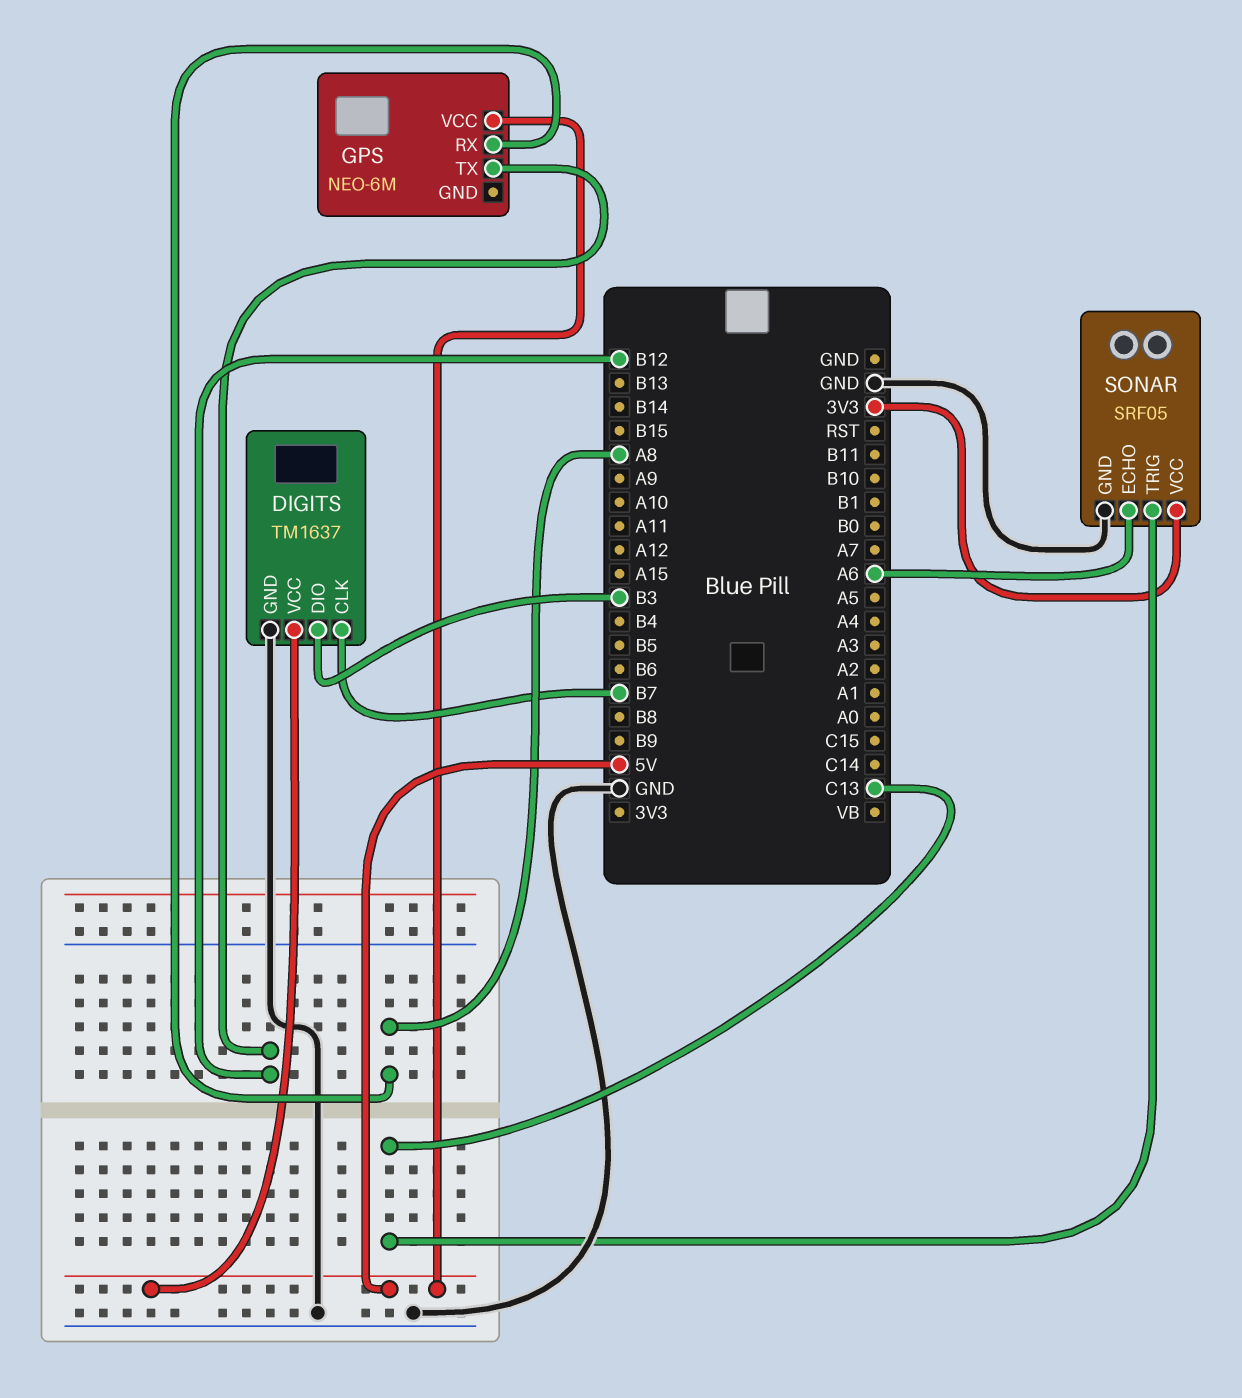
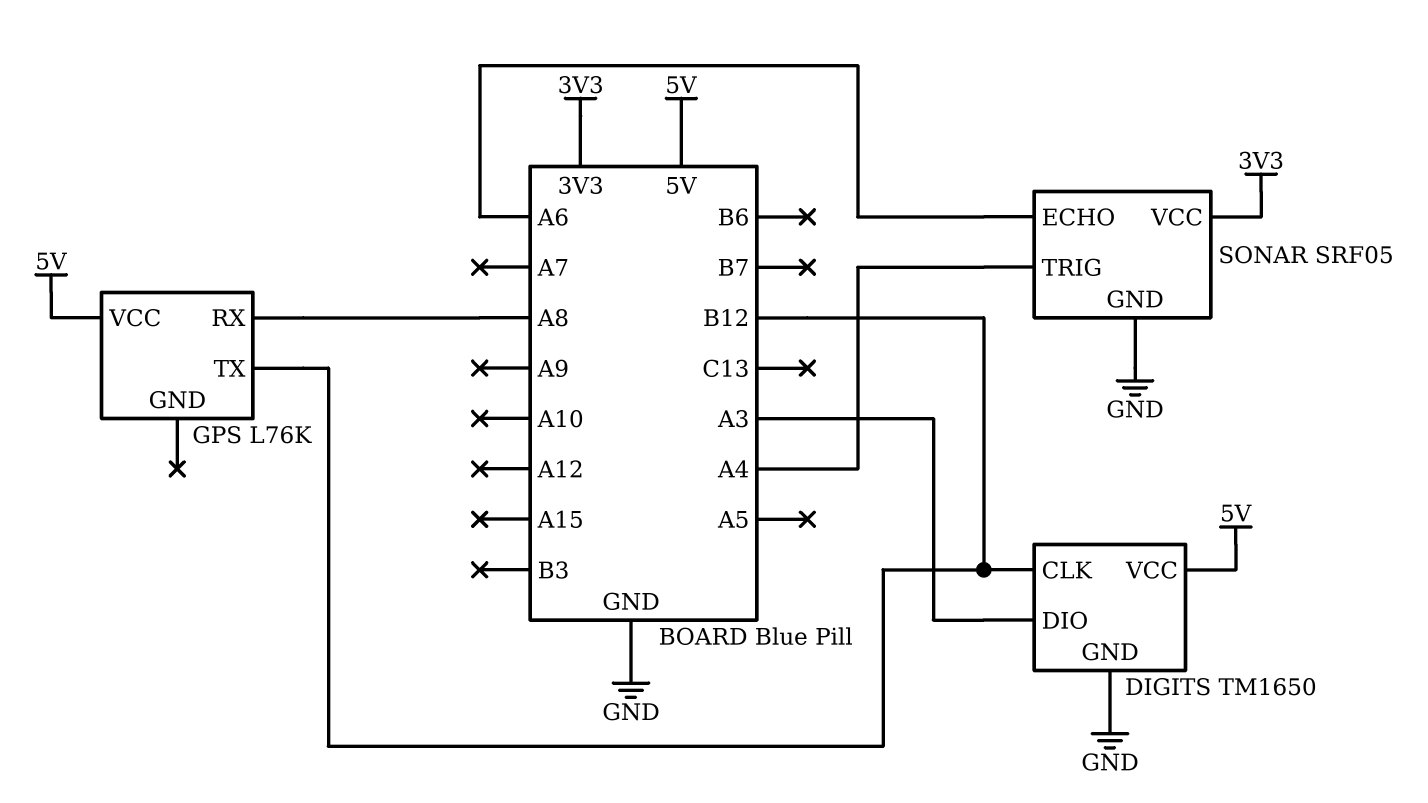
DIGITS: TM1637 -> TM1650
DIGITS pin CLK: B7 -> B12
DIGITS pin DIO: B3 -> A3
GPS: NEO-6M -> L76K
SONAR pin TRIG: C13 -> A4

